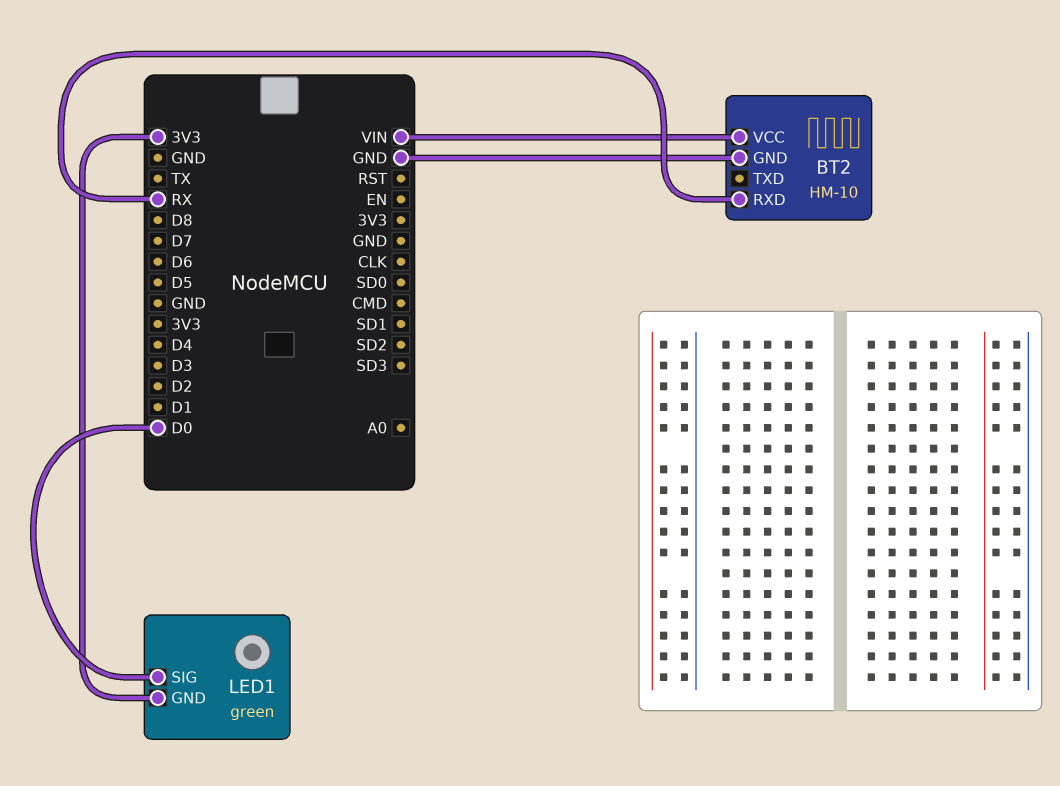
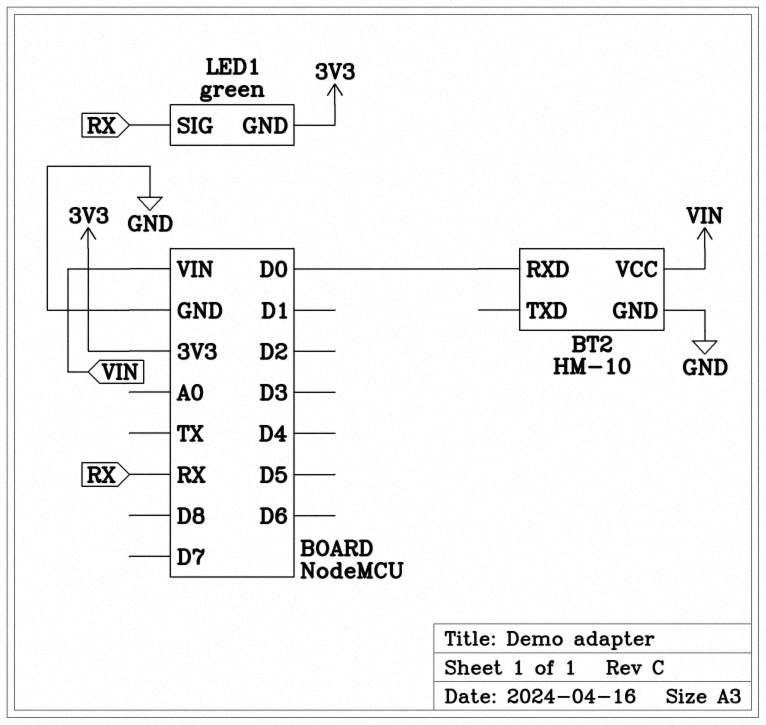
BT2 pin RXD: RX -> D0
LED1 pin SIG: D0 -> RX

